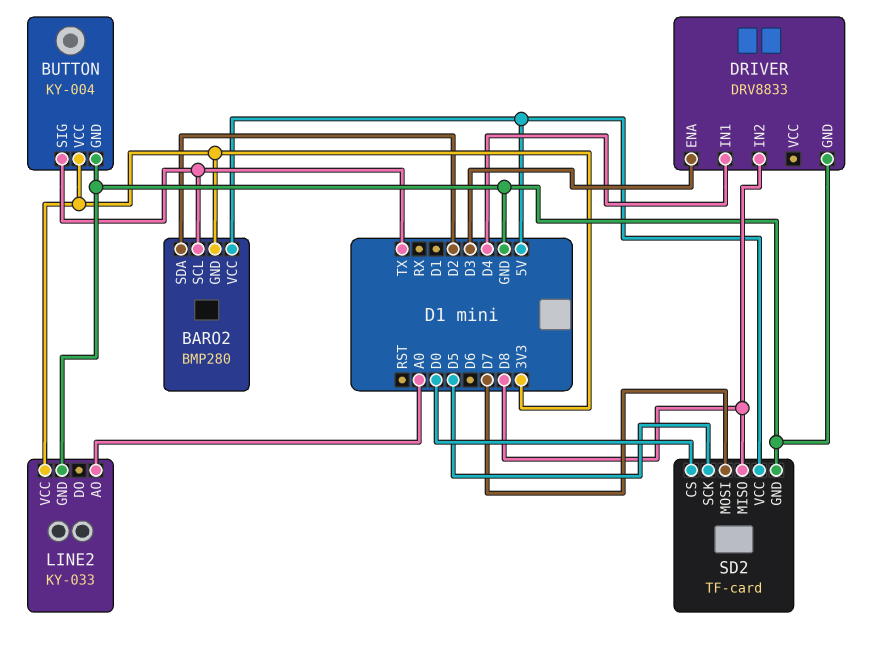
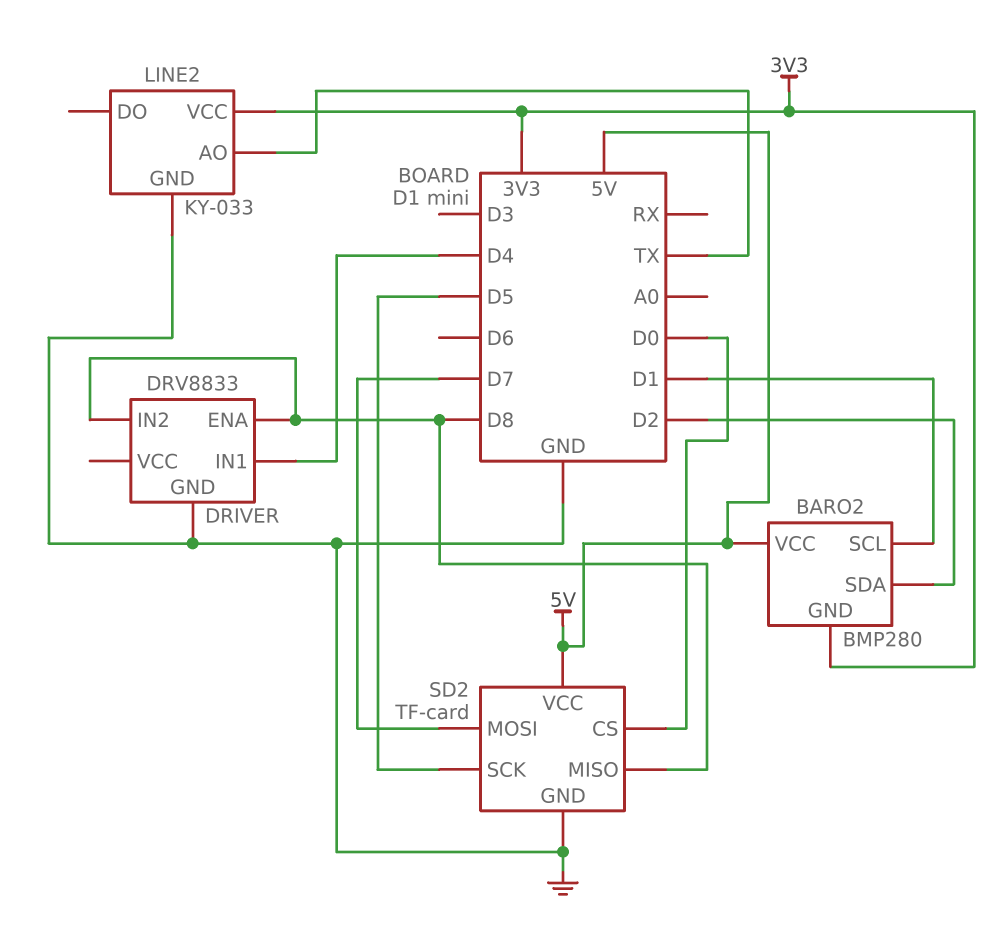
BARO2 pin SCL: TX -> D1
BUTTON: KY-004 -> none
BUTTON pin GND: GND -> none
BUTTON pin SIG: TX -> none
BUTTON pin VCC: 3V3 -> none
DRIVER pin ENA: D3 -> D8
LINE2 pin AO: A0 -> TX

